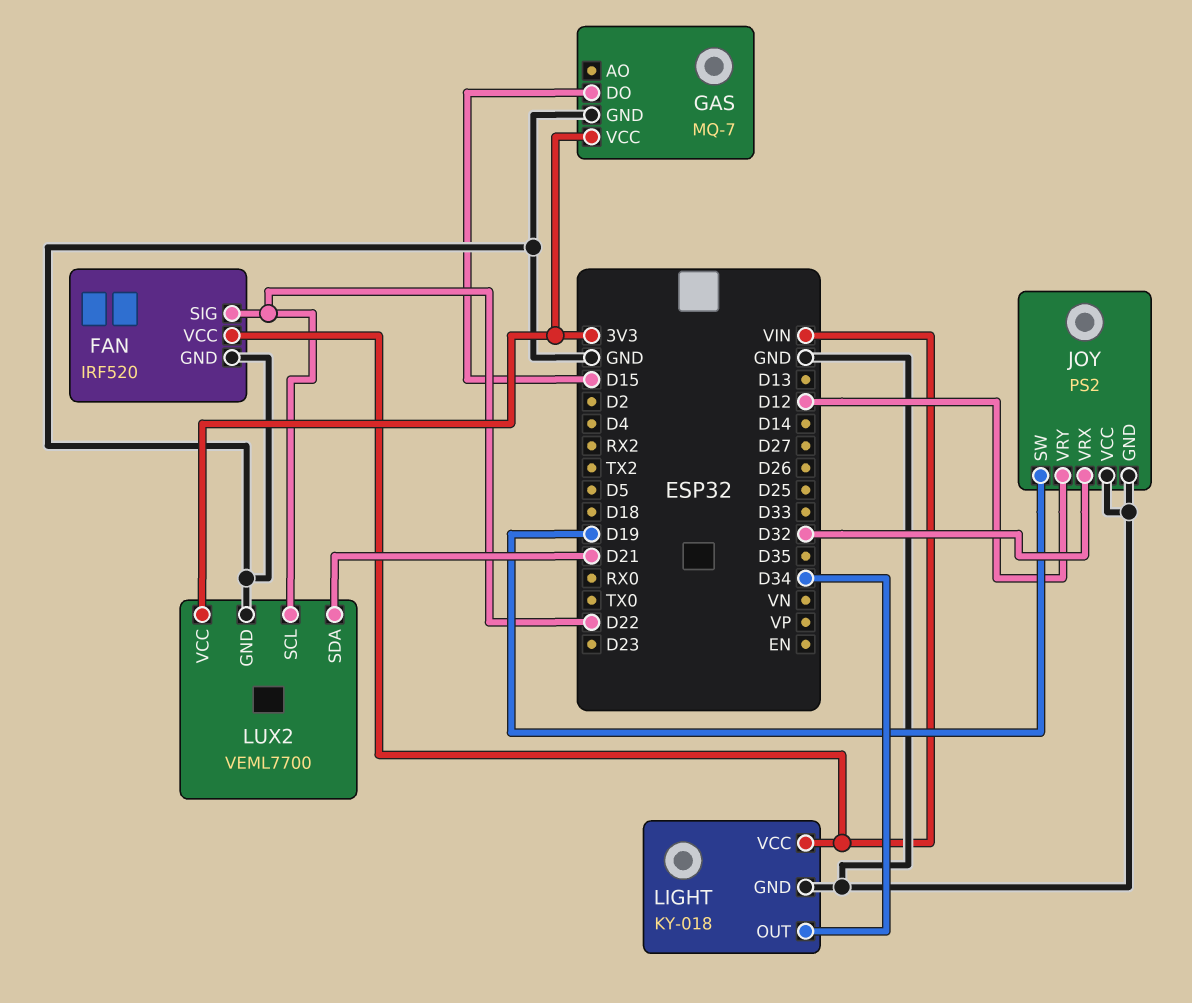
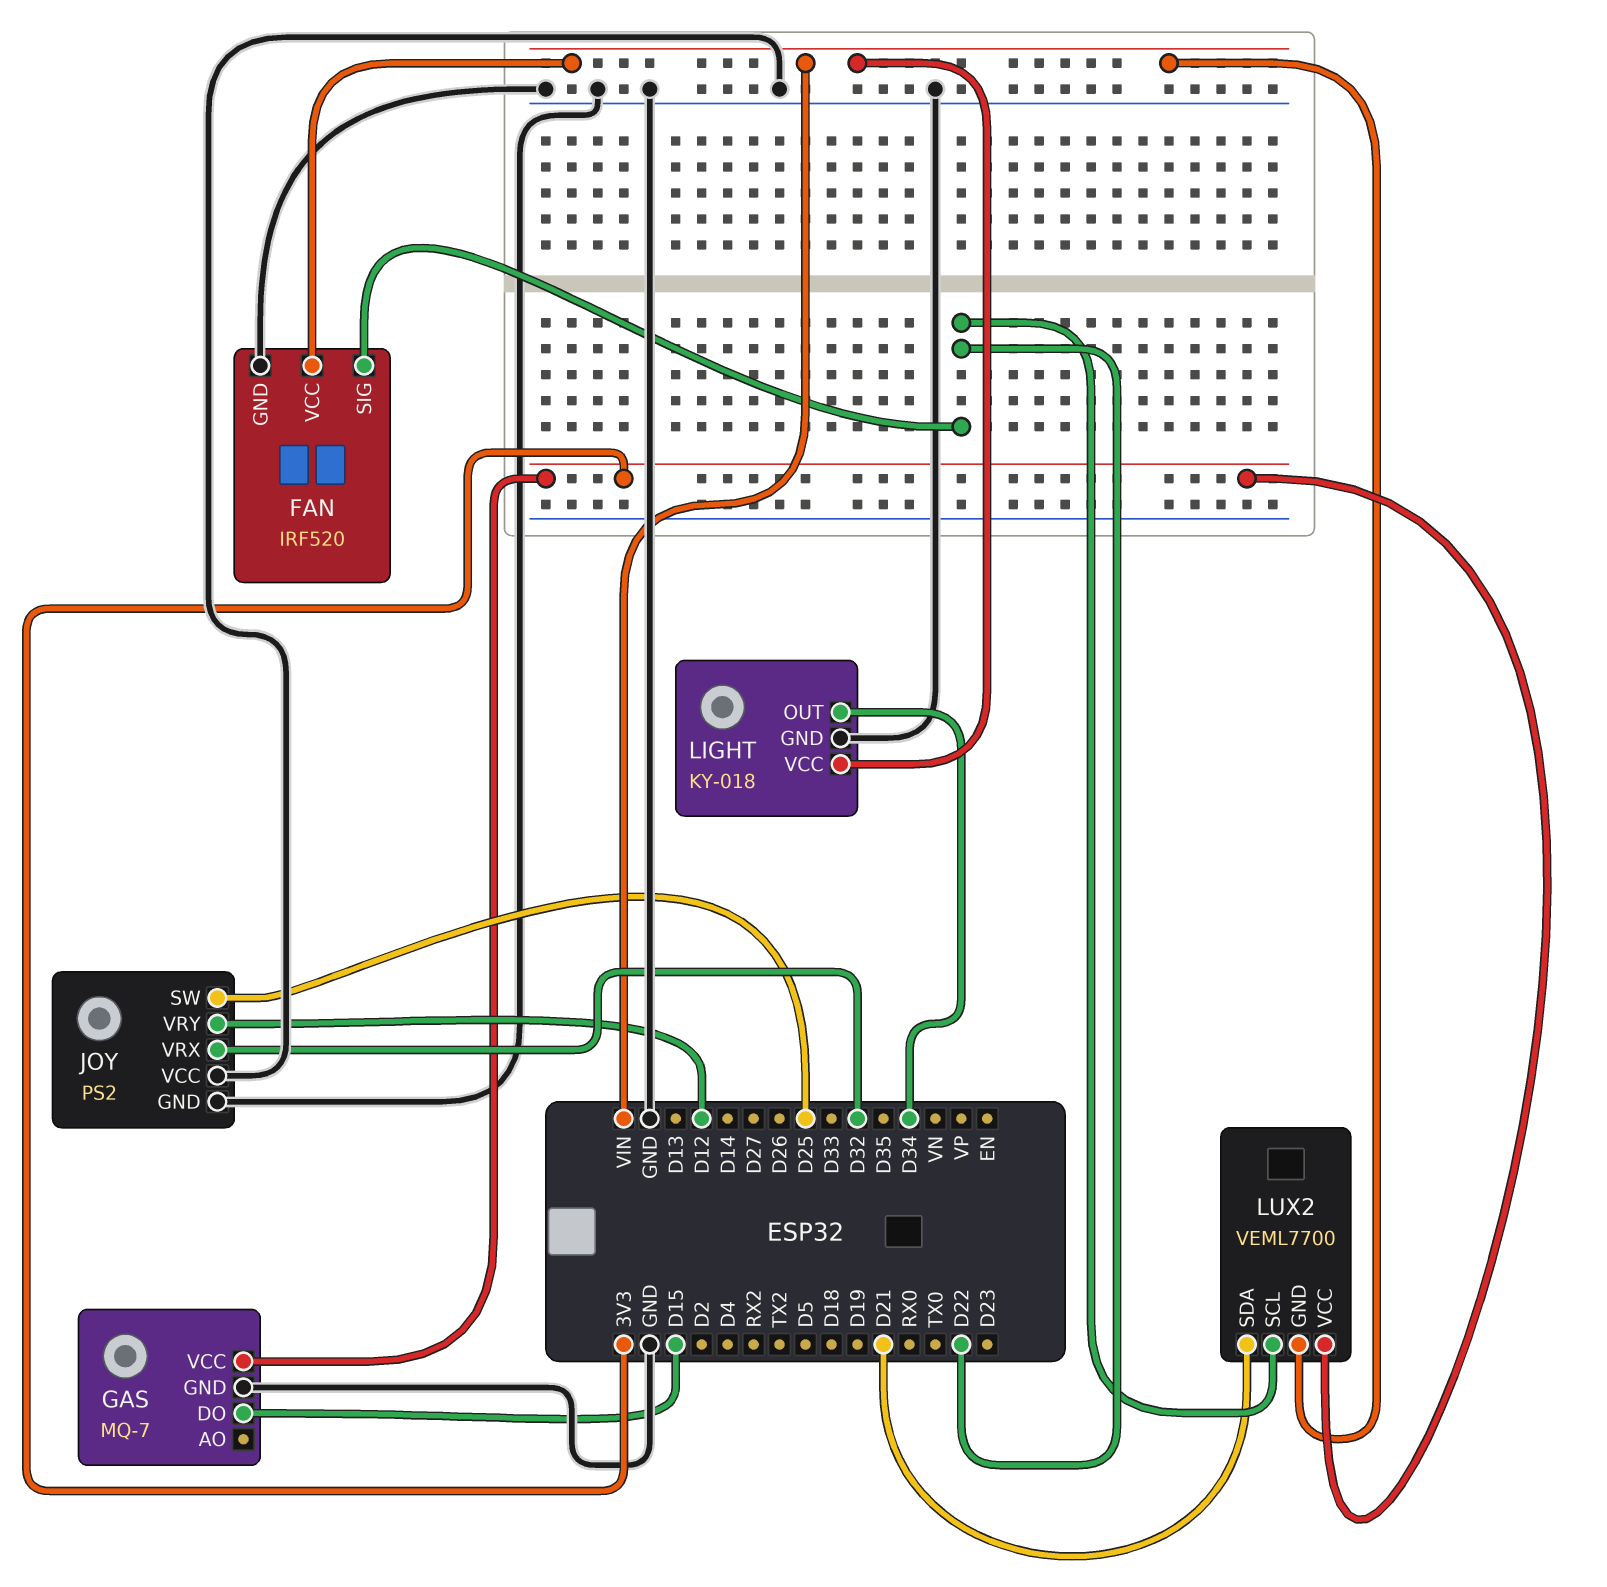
JOY pin SW: D19 -> D25
LUX2 pin GND: GND -> VIN

